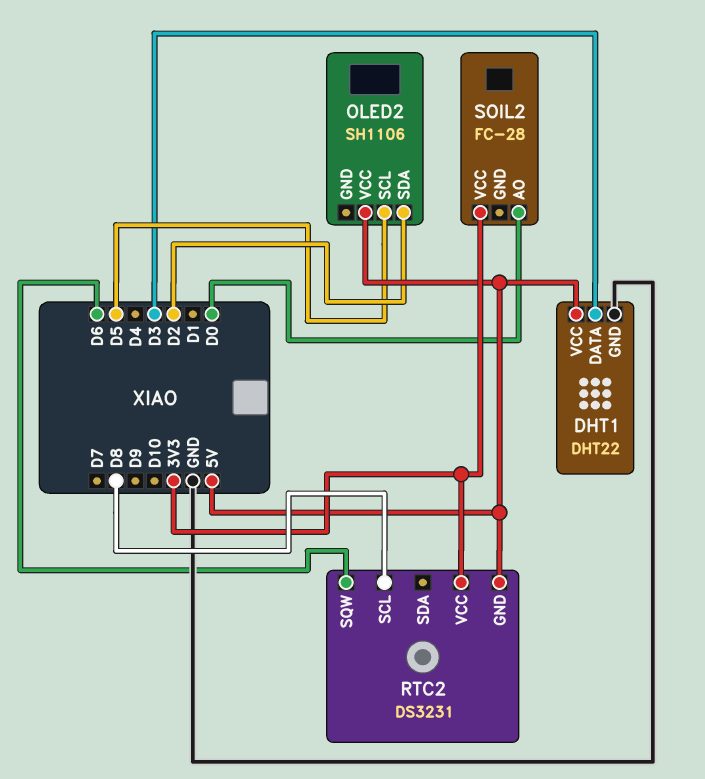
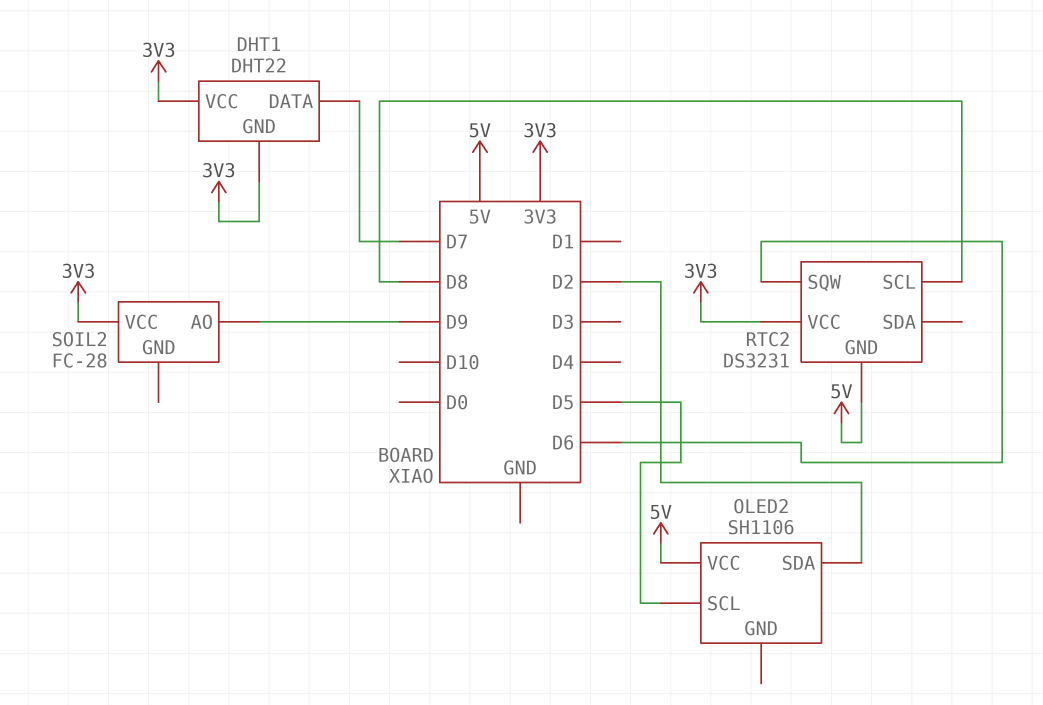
DHT1 pin DATA: D3 -> D7
DHT1 pin GND: GND -> 3V3
DHT1 pin VCC: 5V -> 3V3
SOIL2 pin AO: D0 -> D9

